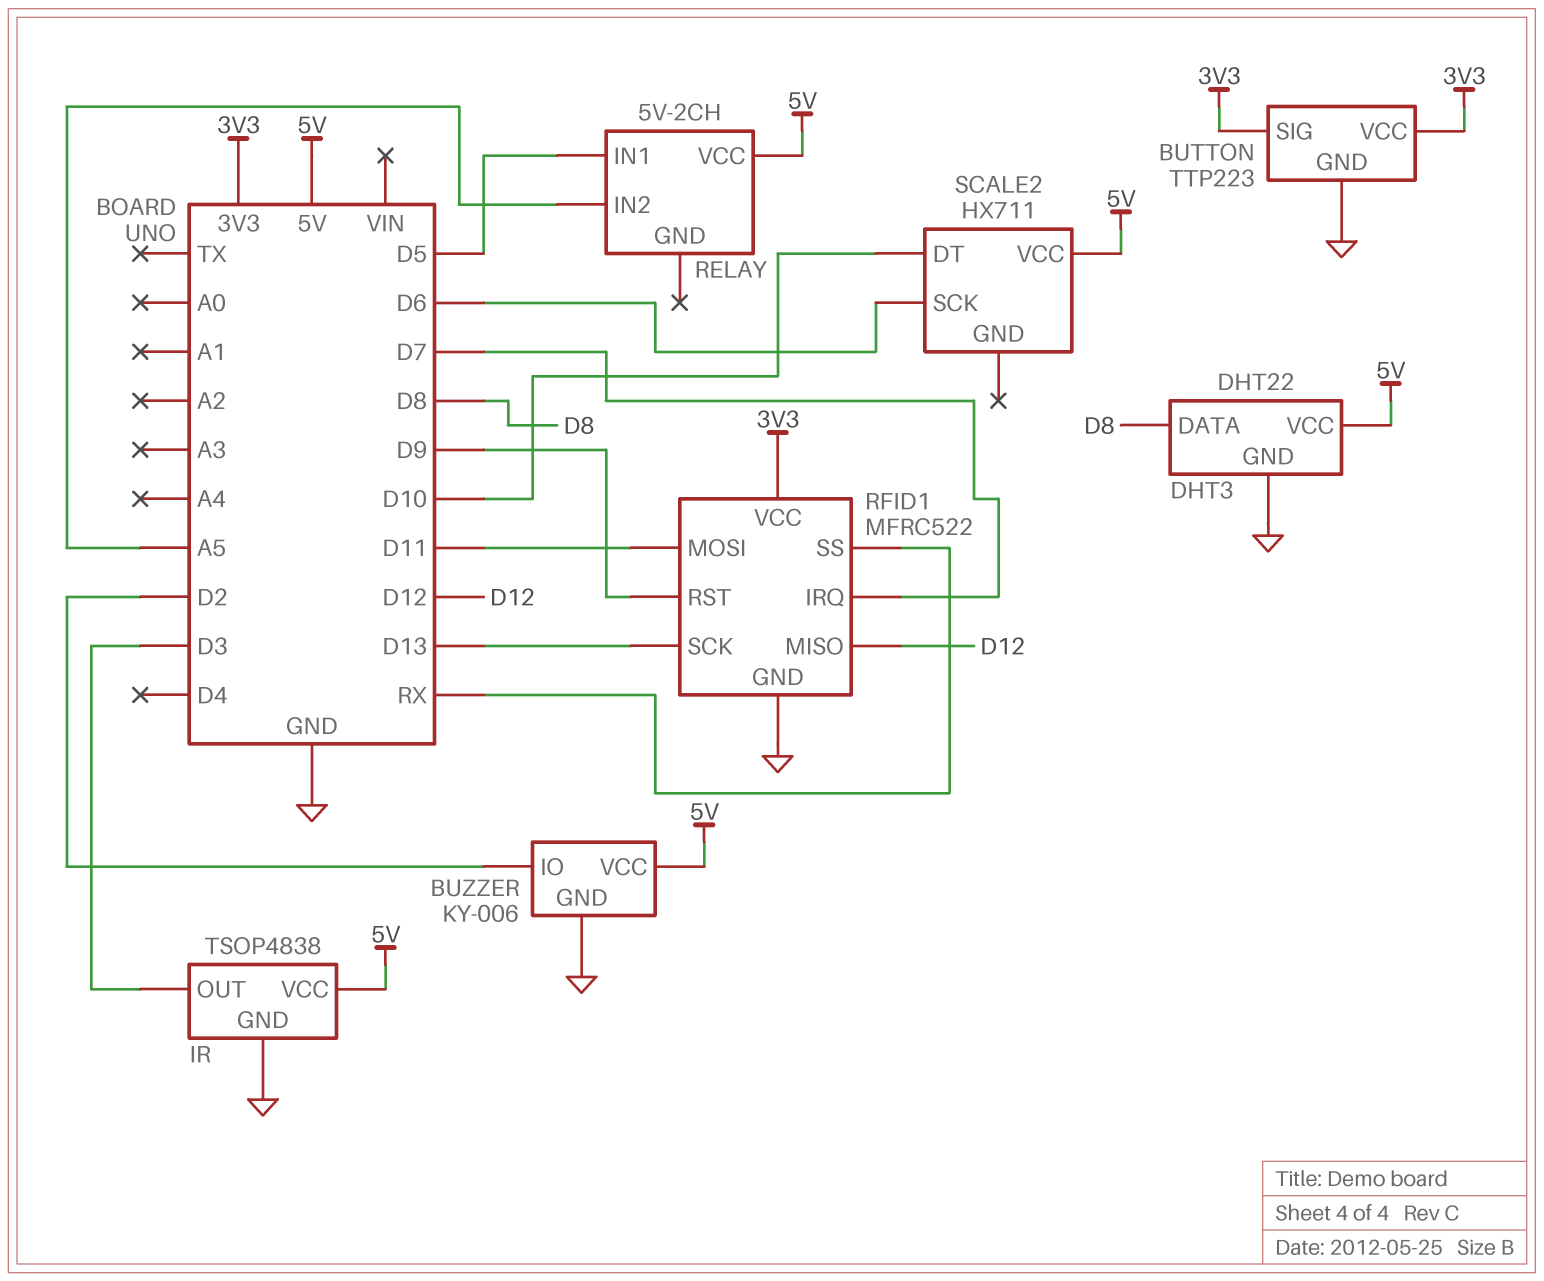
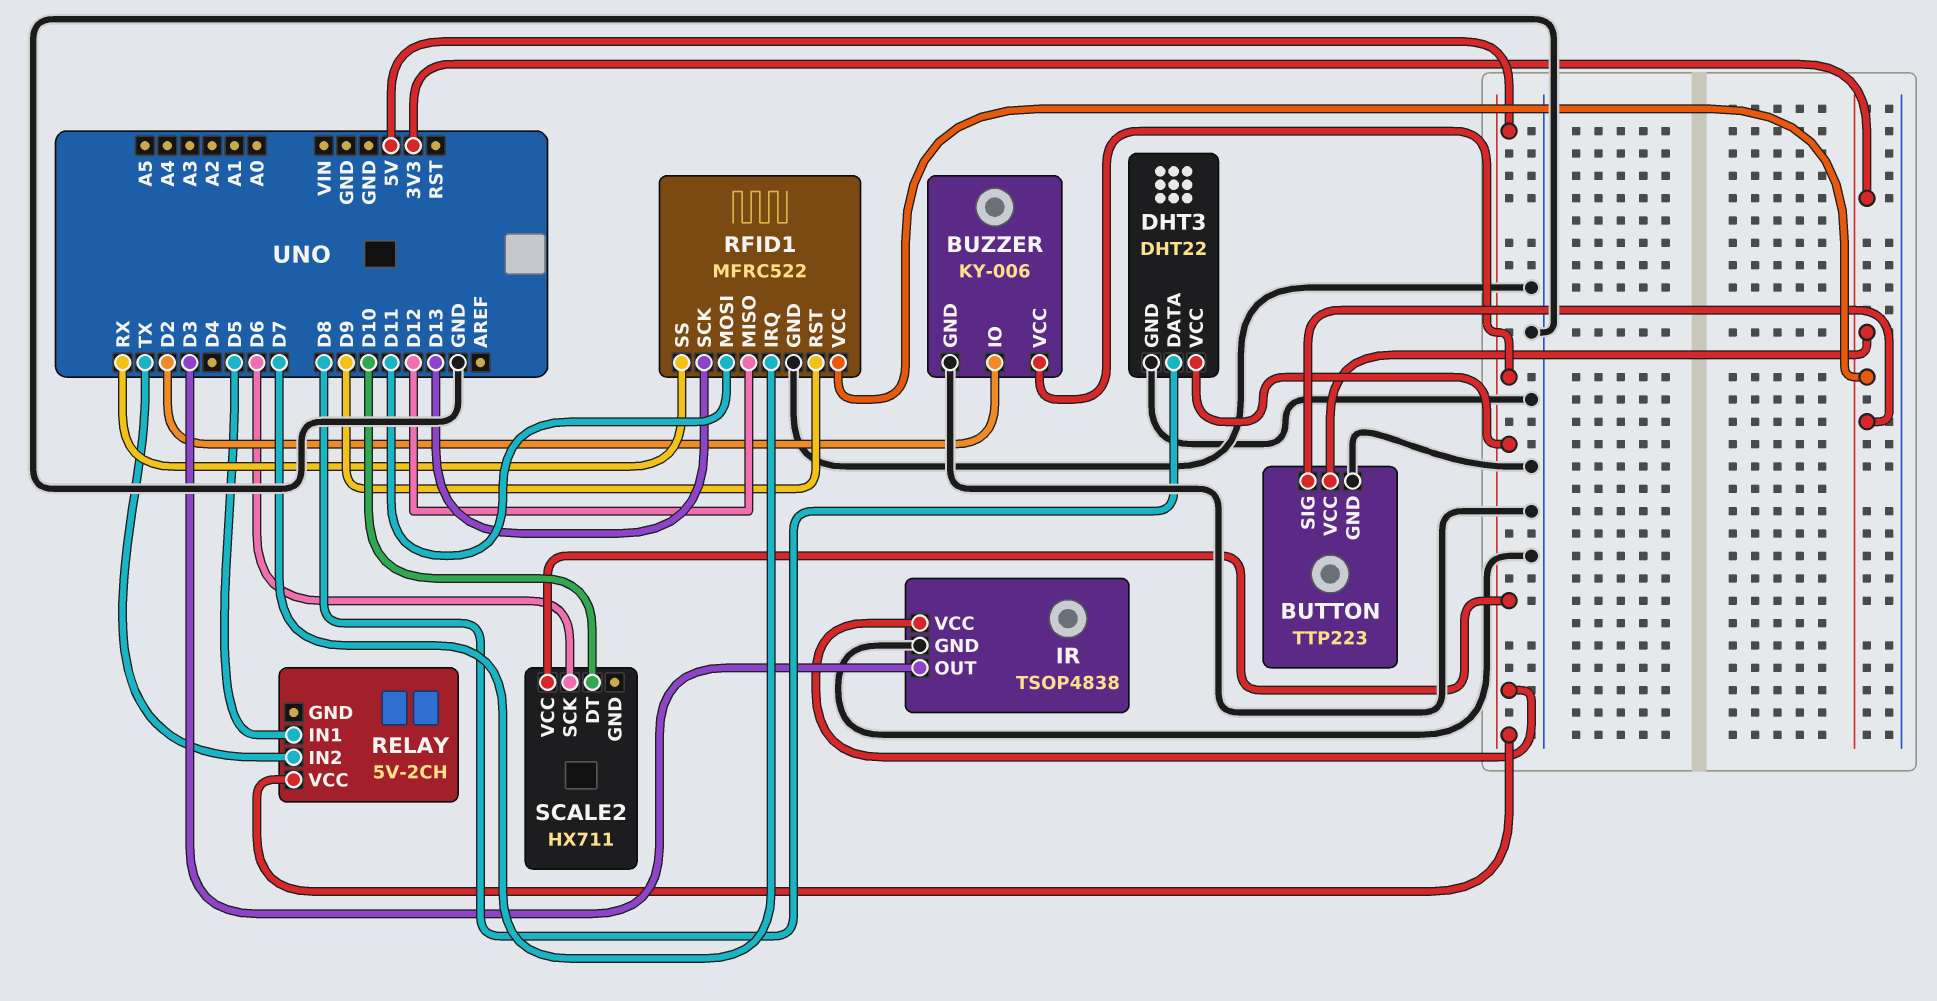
RELAY pin IN2: A5 -> TX

